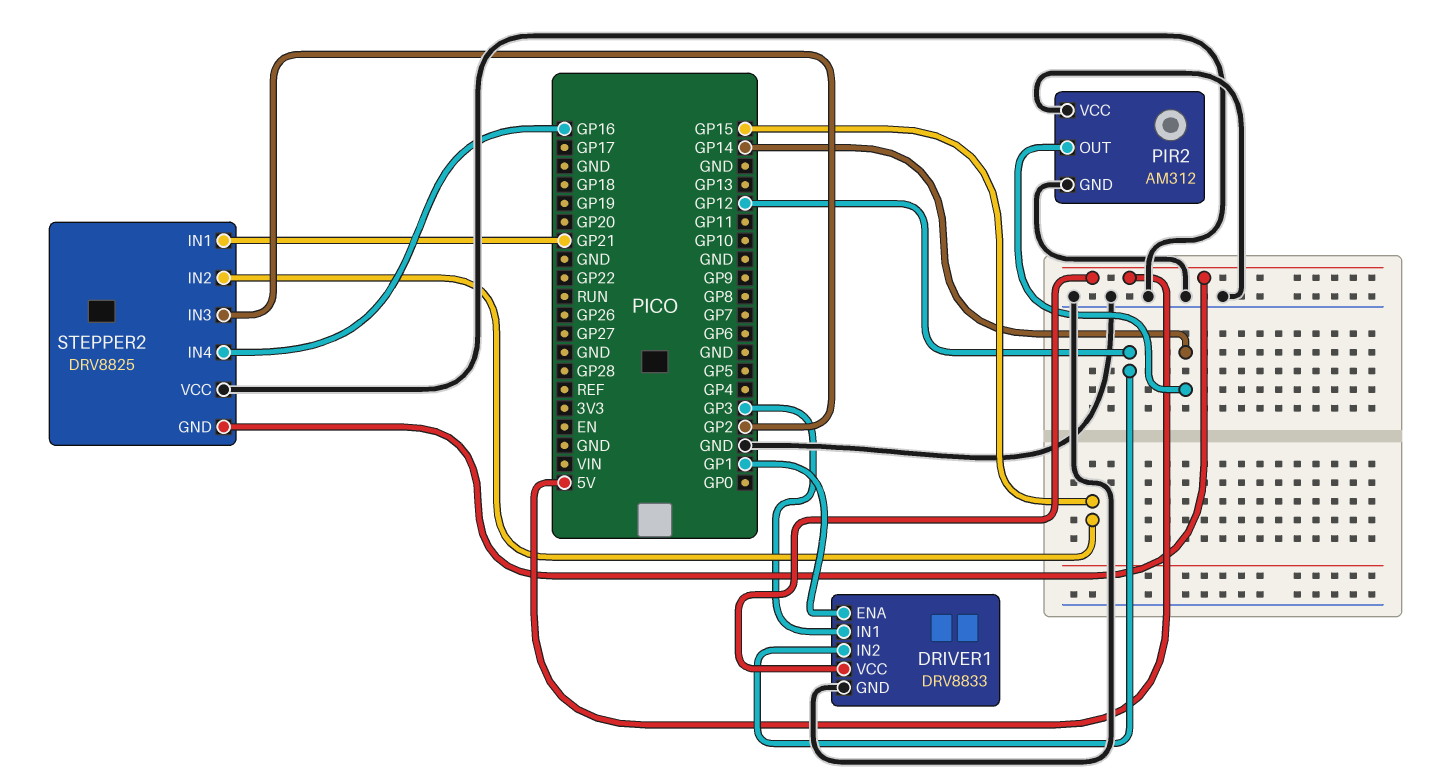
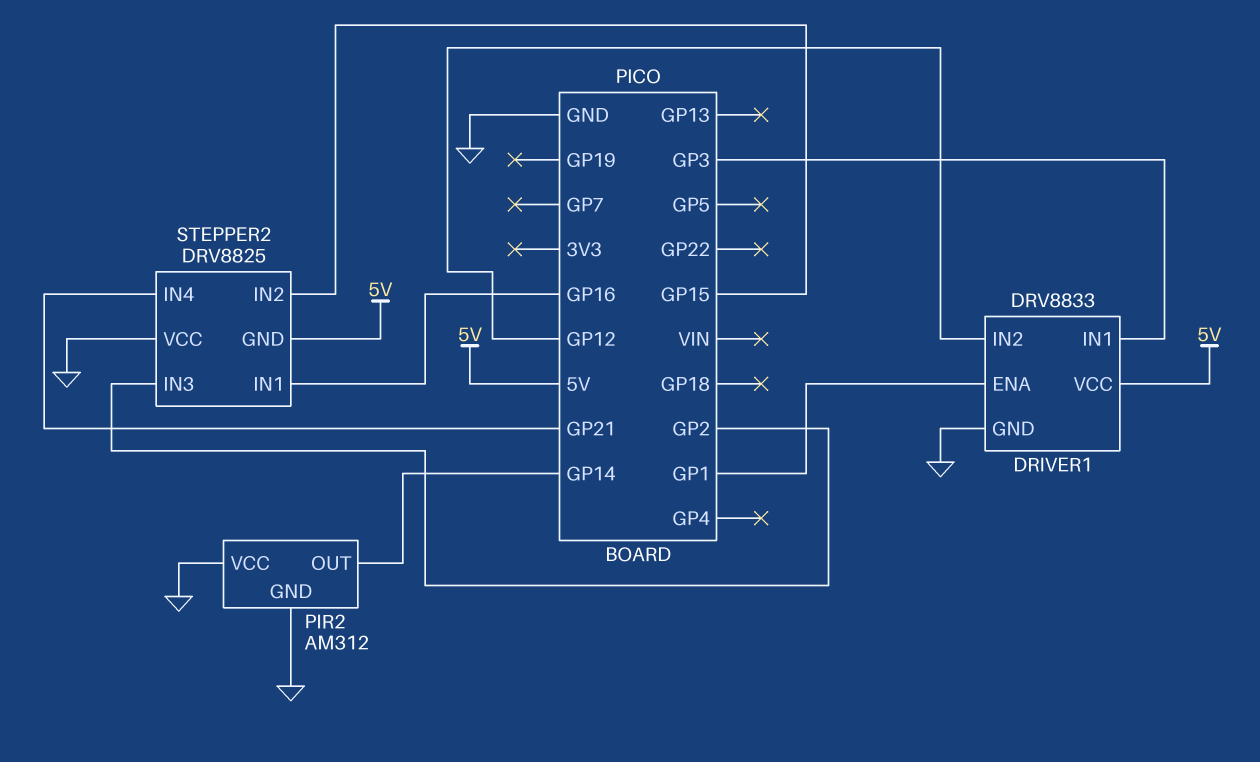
STEPPER2 pin IN1: GP21 -> GP16
STEPPER2 pin IN4: GP16 -> GP21

